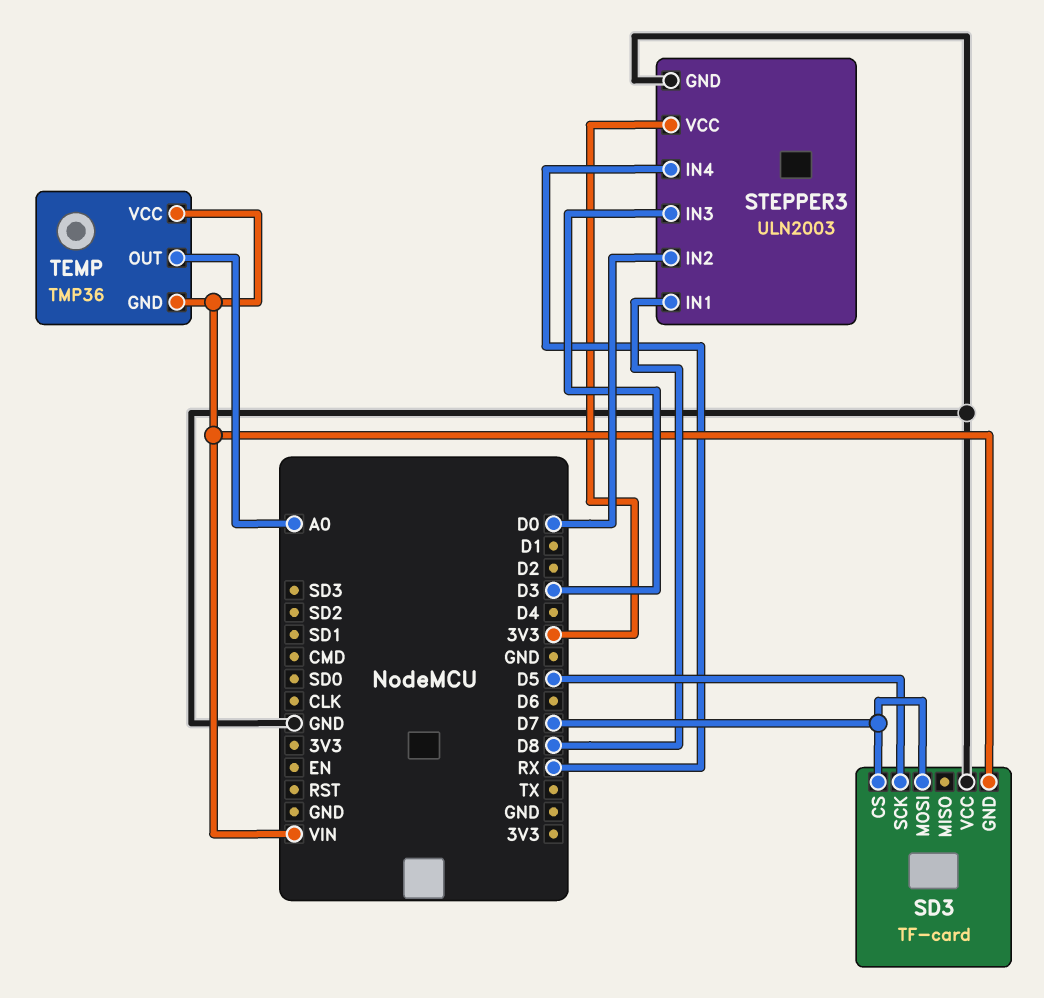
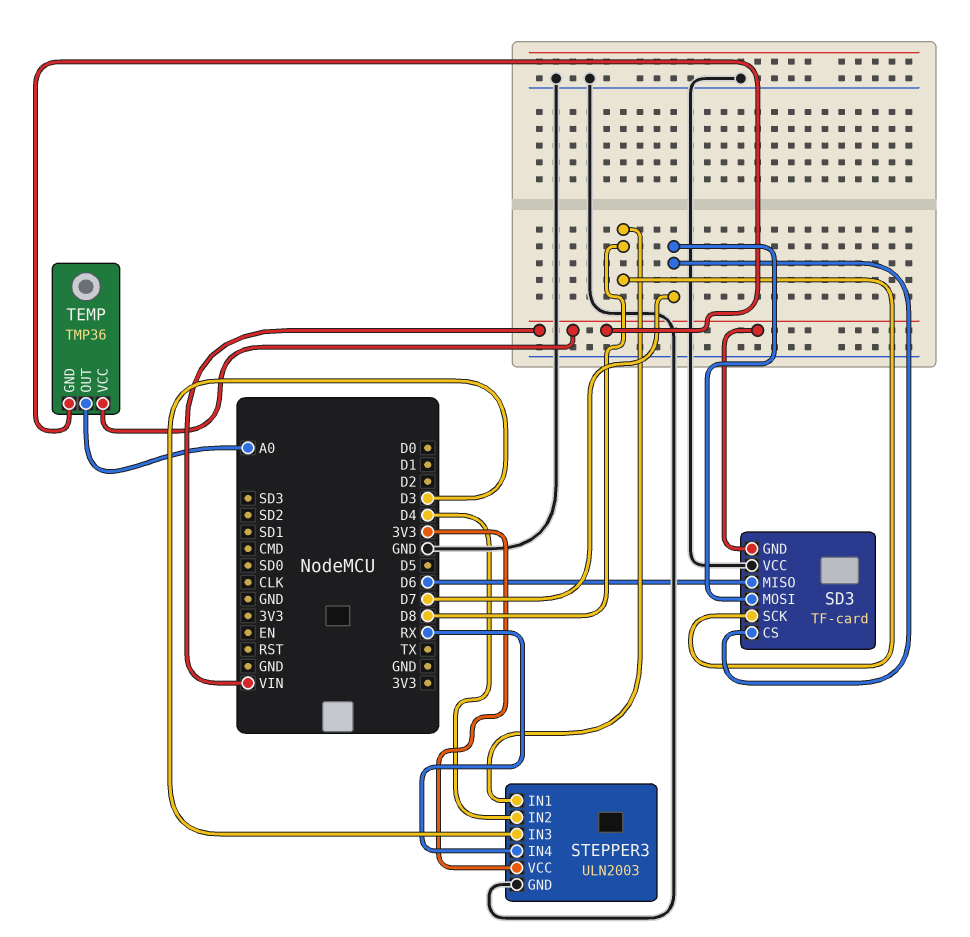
SD3 pin MISO: none -> D6
SD3 pin SCK: D5 -> D8
STEPPER3 pin IN2: D0 -> D4

